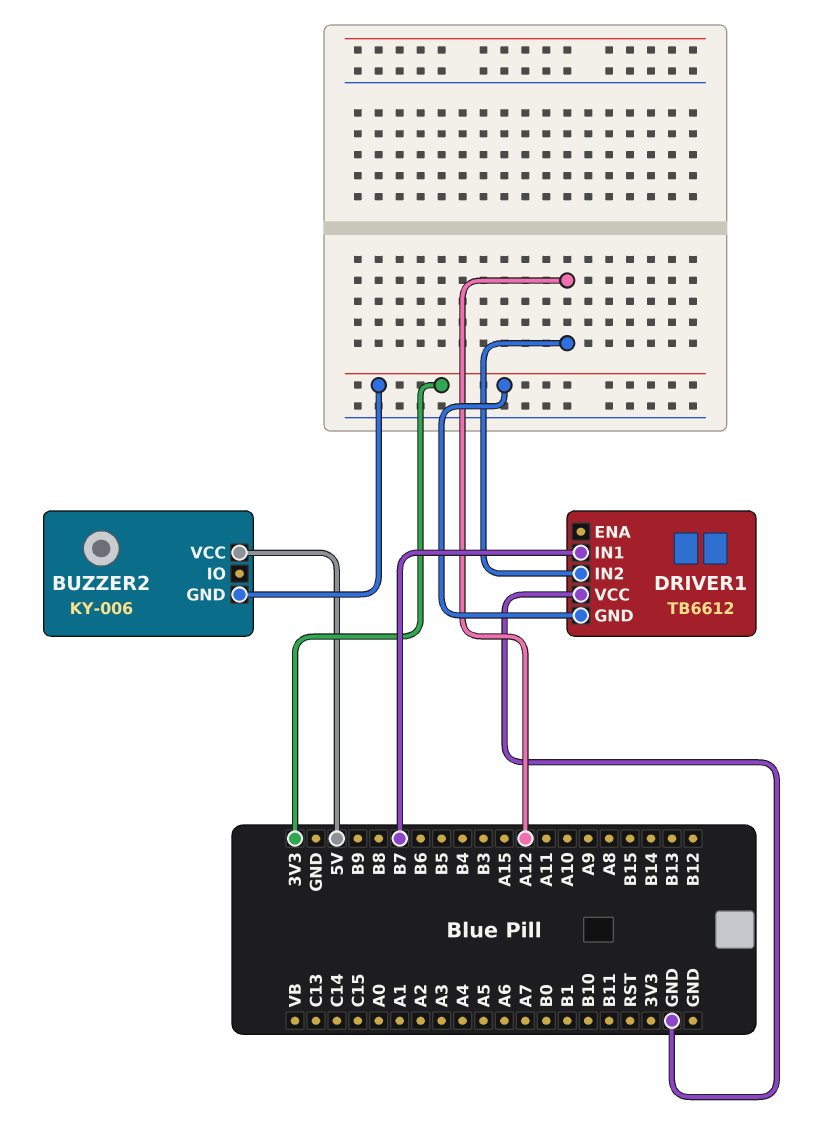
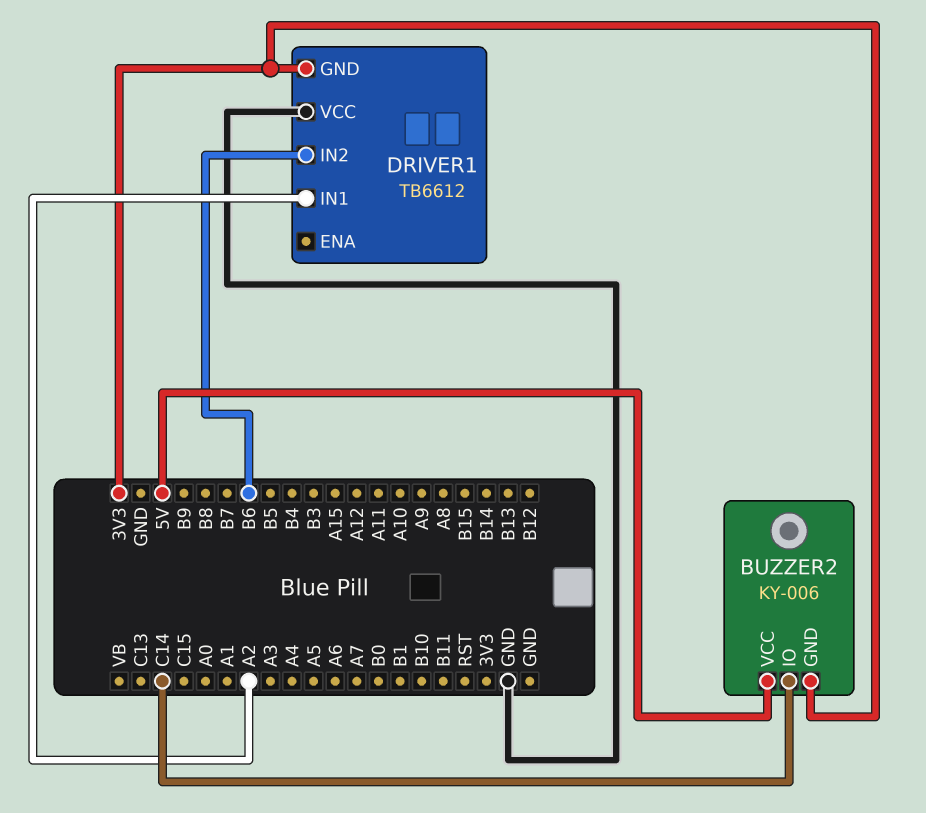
BUZZER2 pin IO: none -> C14
DRIVER1 pin IN1: B7 -> A2
DRIVER1 pin IN2: A12 -> B6

